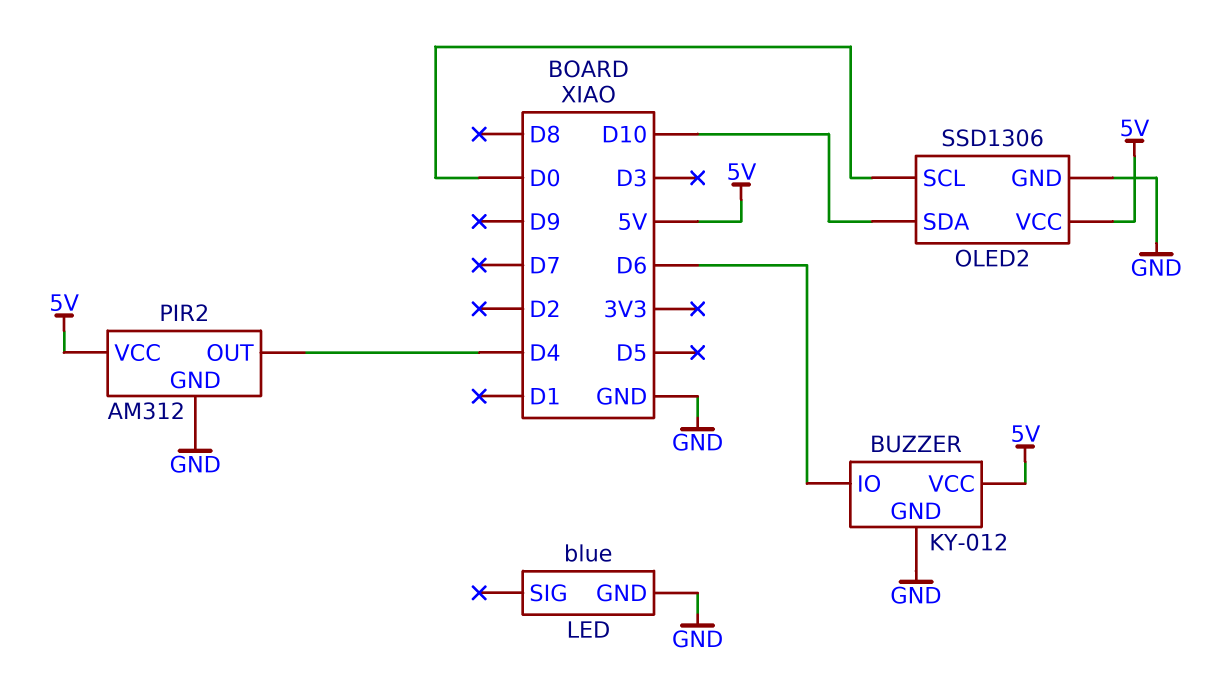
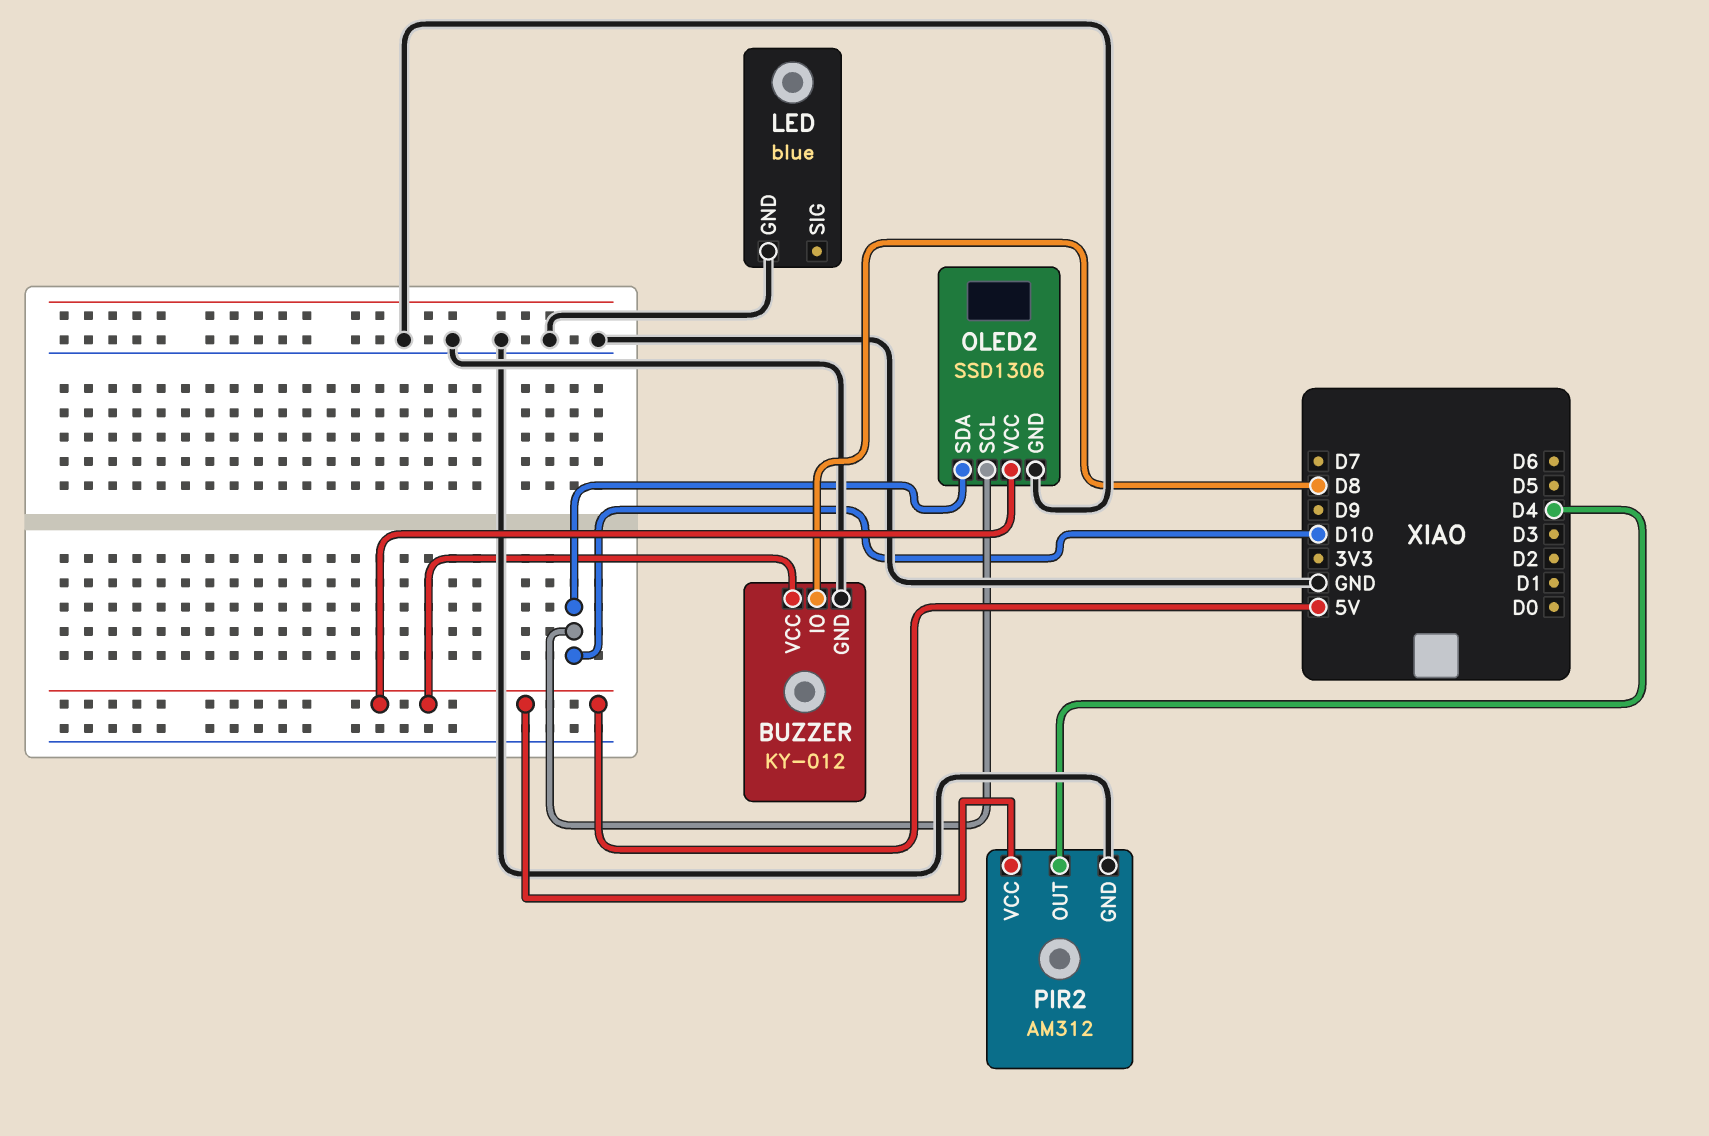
BUZZER pin IO: D6 -> D8
OLED2 pin SCL: D0 -> D10

